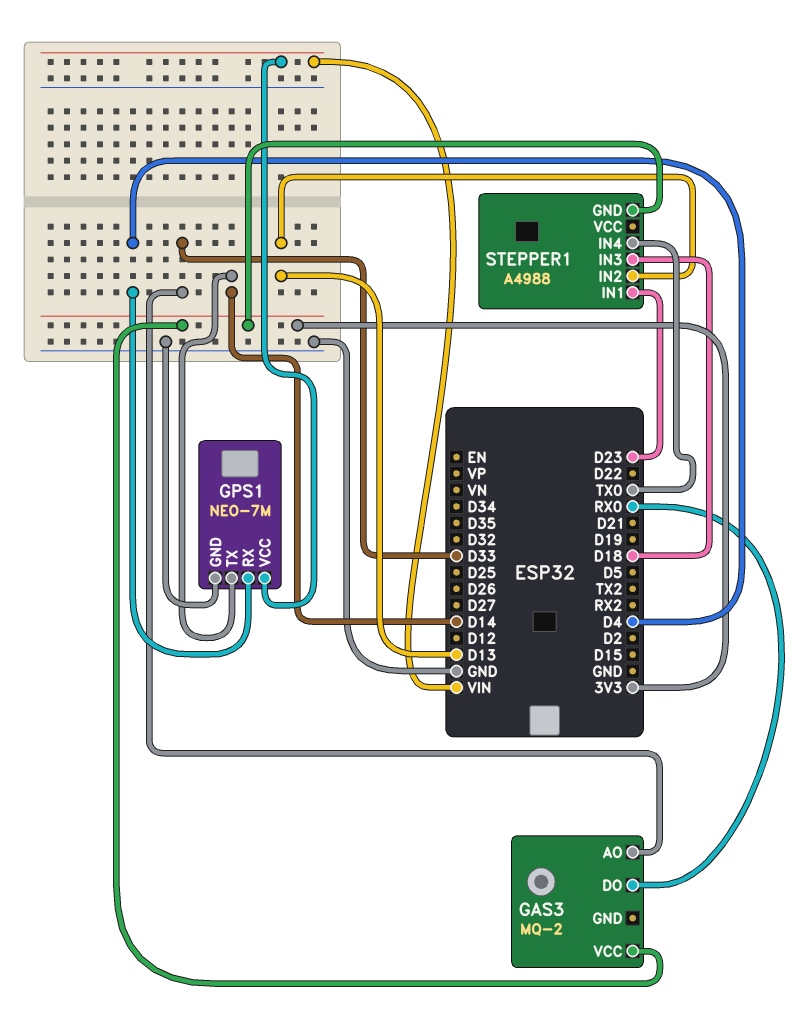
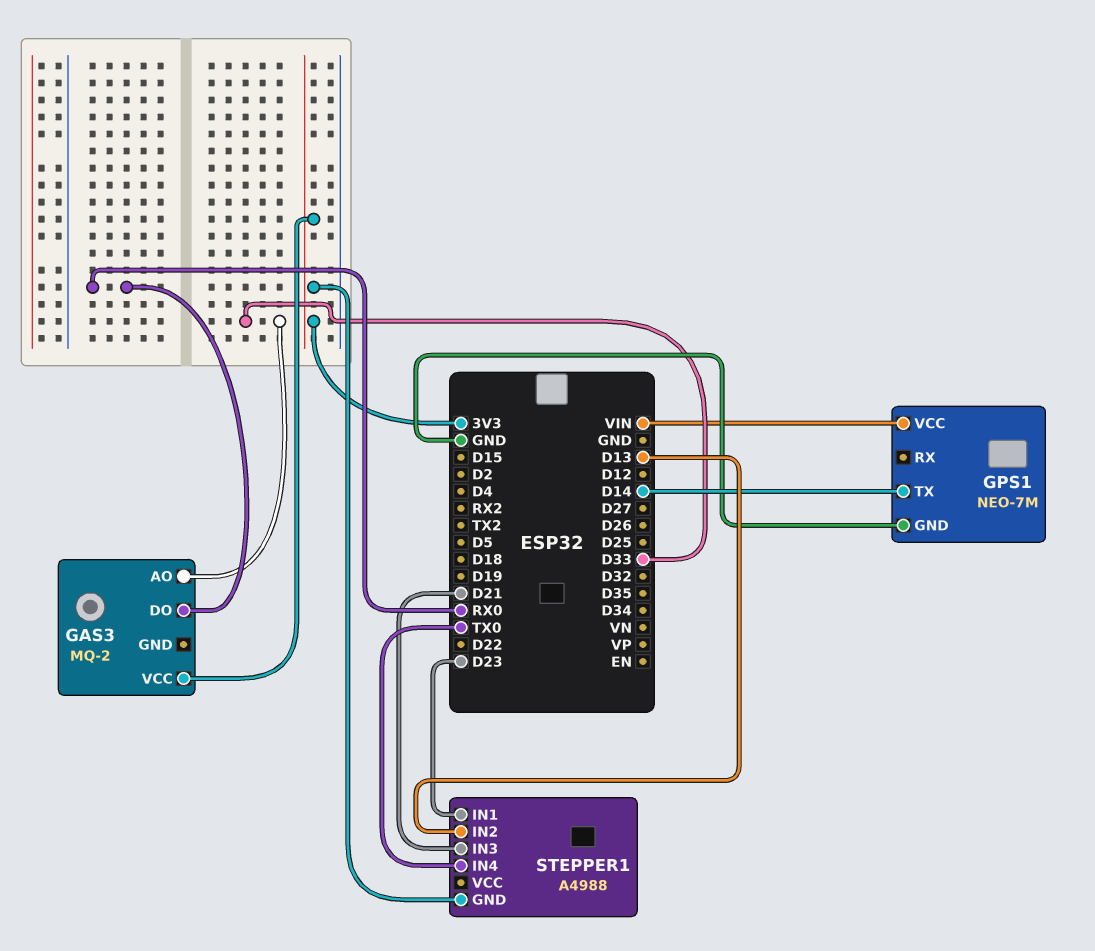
GPS1 pin RX: D4 -> none
STEPPER1 pin IN3: D18 -> D21

